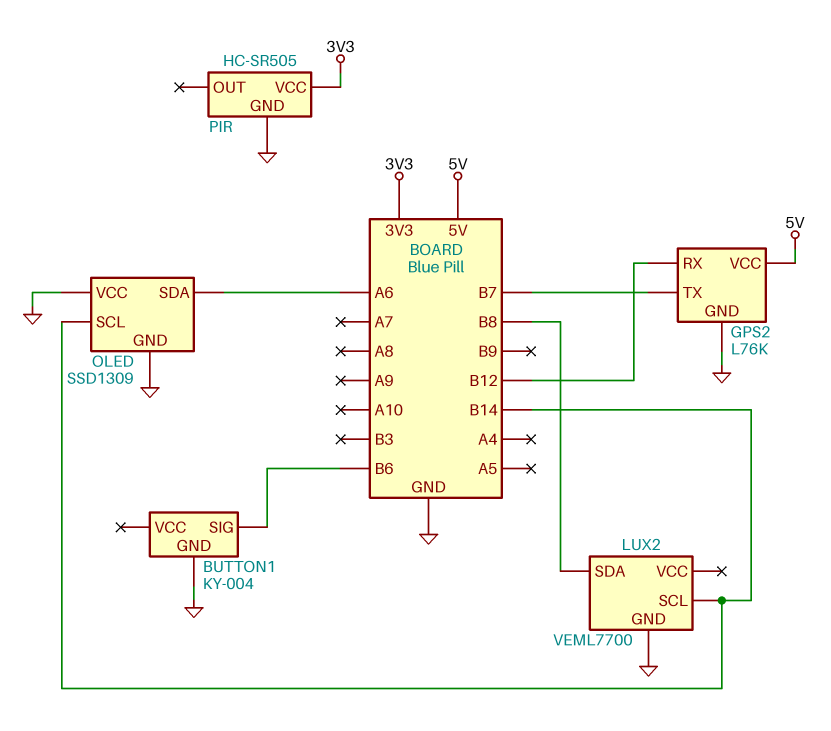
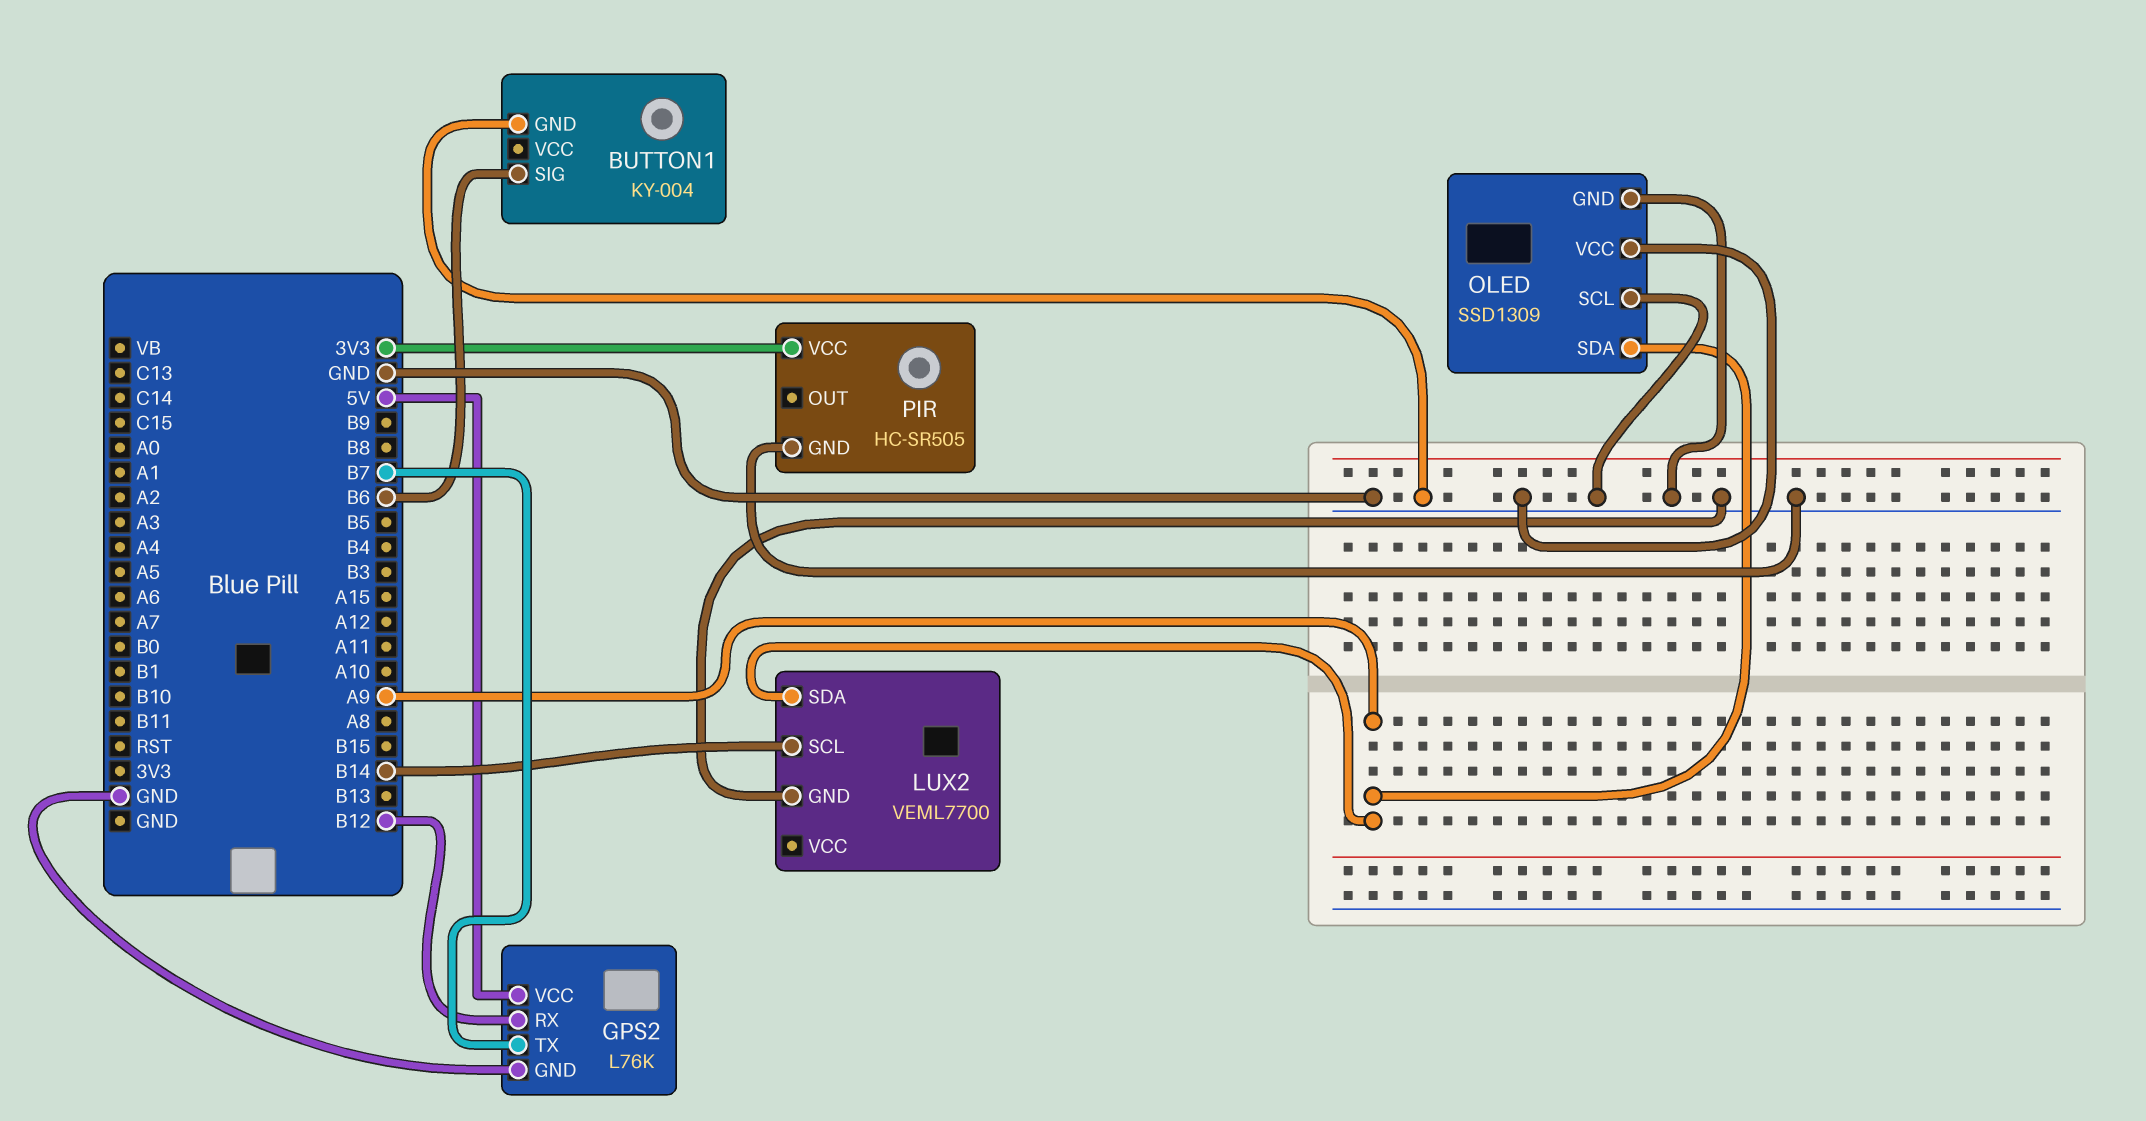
LUX2 pin SDA: B8 -> A9
OLED pin SCL: B14 -> GND
OLED pin SDA: A6 -> A9

